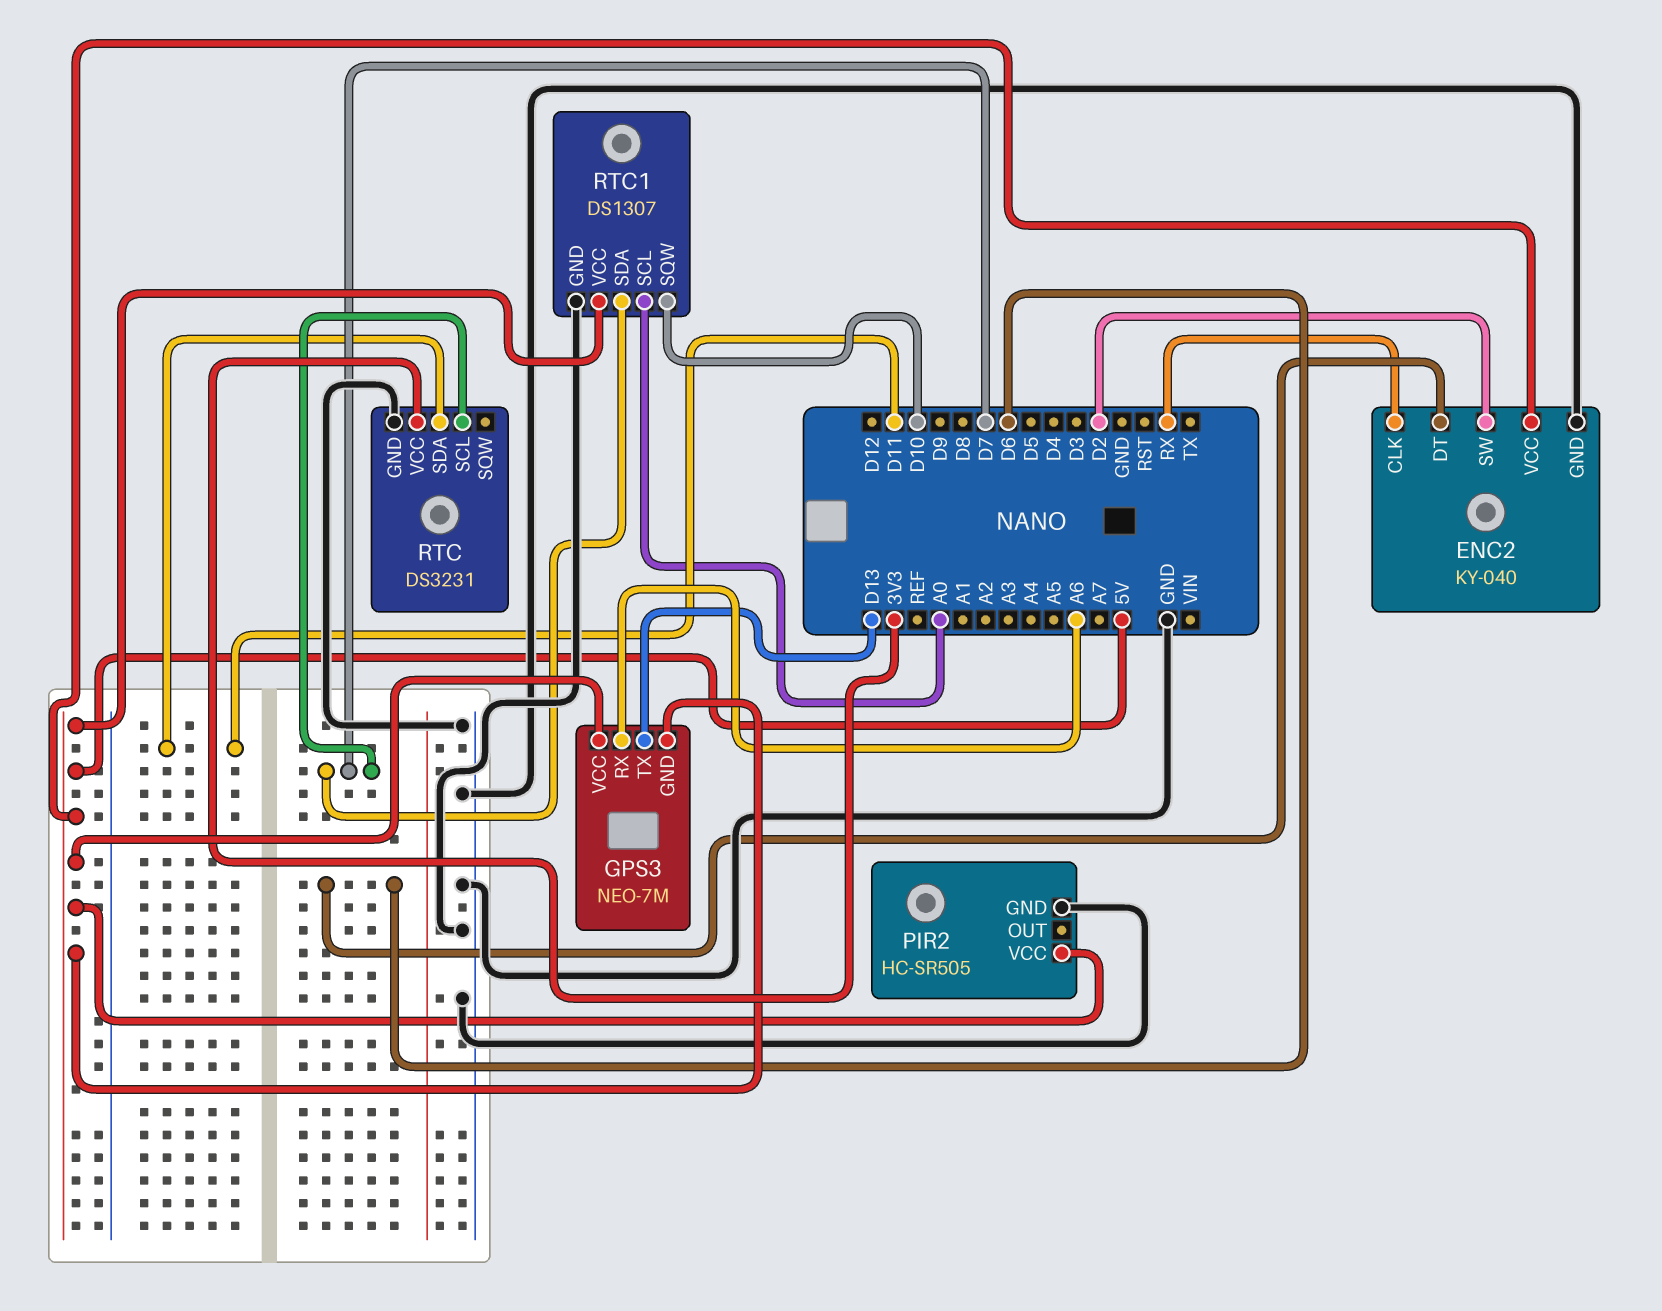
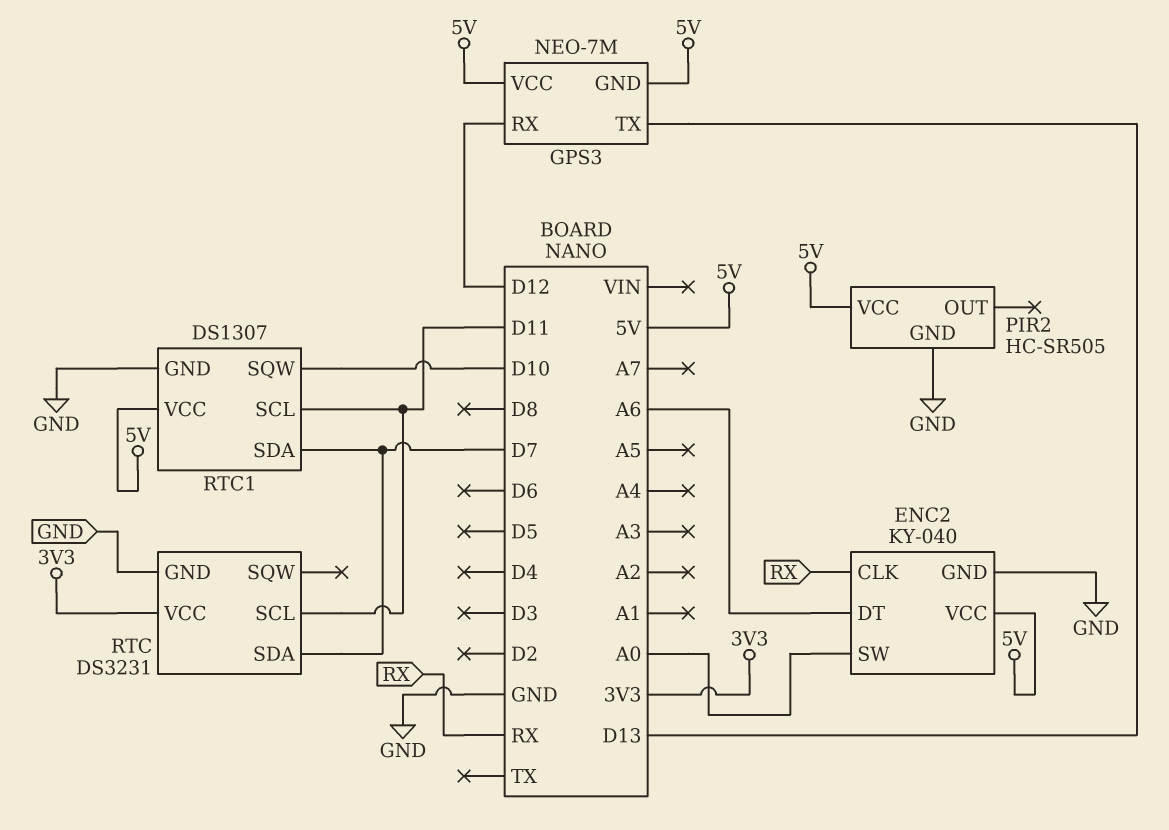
ENC2 pin DT: D6 -> A6
ENC2 pin SW: D2 -> A0
GPS3 pin RX: A6 -> D12
RTC pin SCL: D7 -> D11
RTC pin SDA: D11 -> D7
RTC1 pin SCL: A0 -> D11

